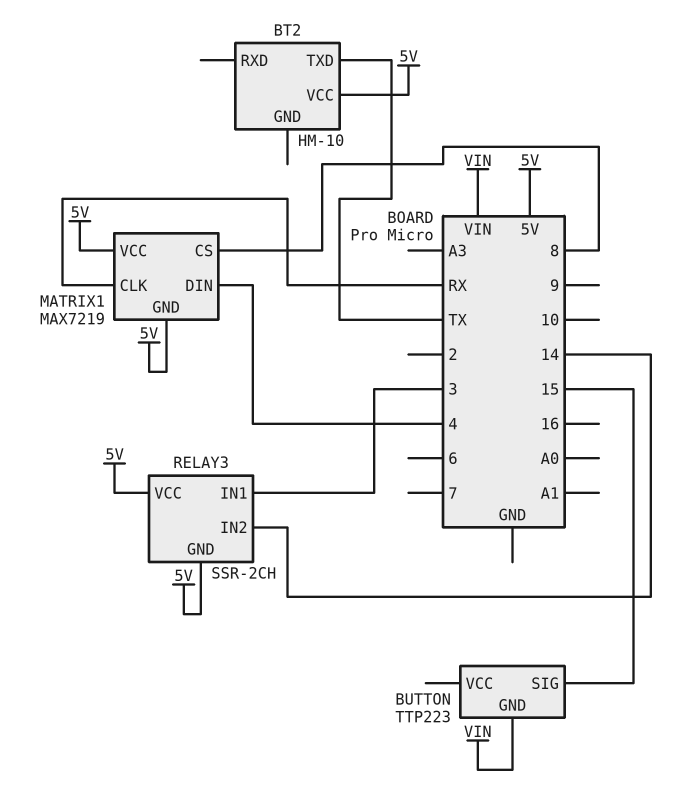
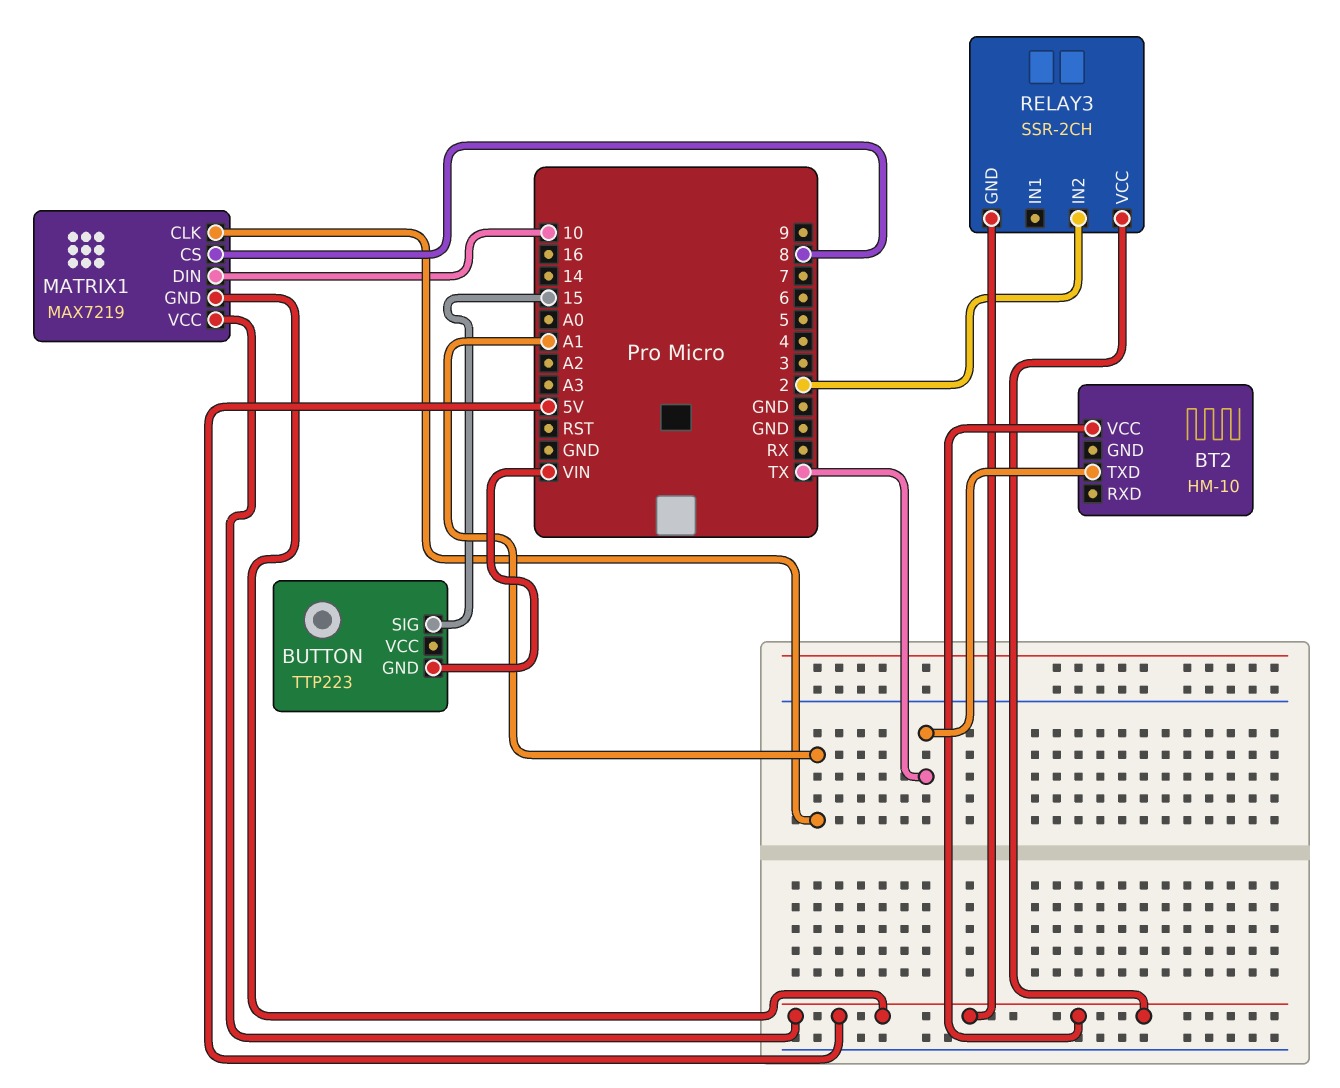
MATRIX1 pin CLK: RX -> A1
MATRIX1 pin DIN: 4 -> 10
RELAY3 pin IN1: 3 -> none
RELAY3 pin IN2: 14 -> 2

